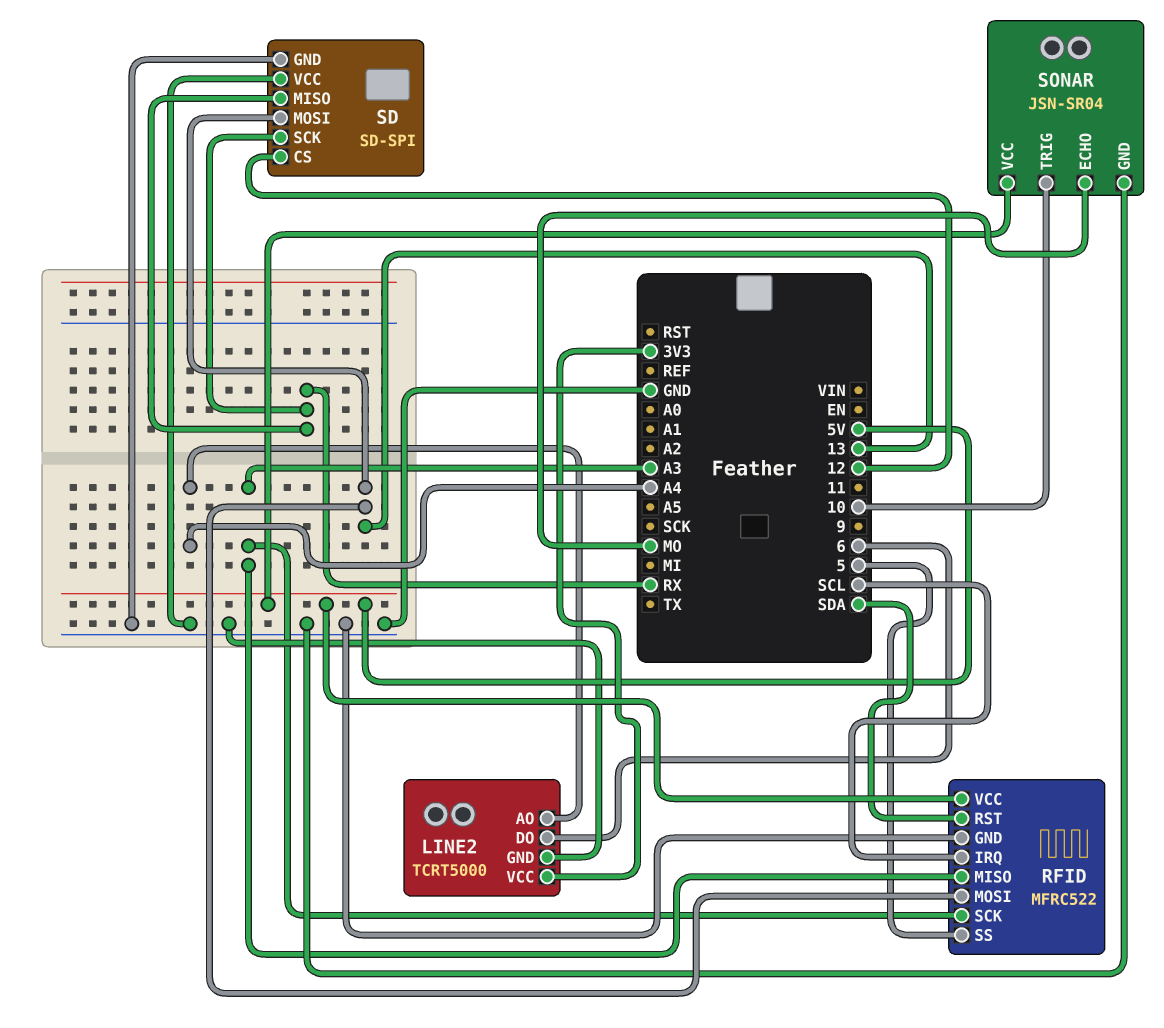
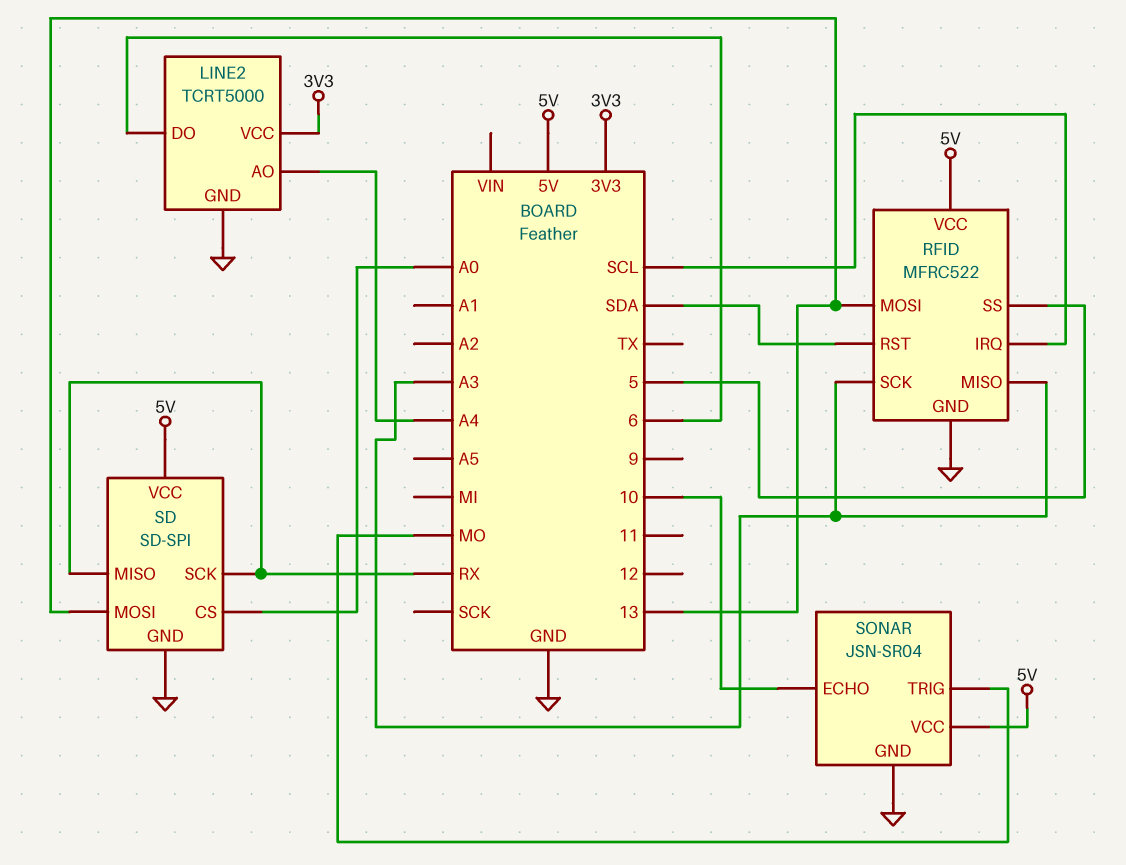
SD pin CS: 12 -> A0
SD pin VCC: GND -> 5V
SONAR pin ECHO: MO -> 10
SONAR pin TRIG: 10 -> MO

